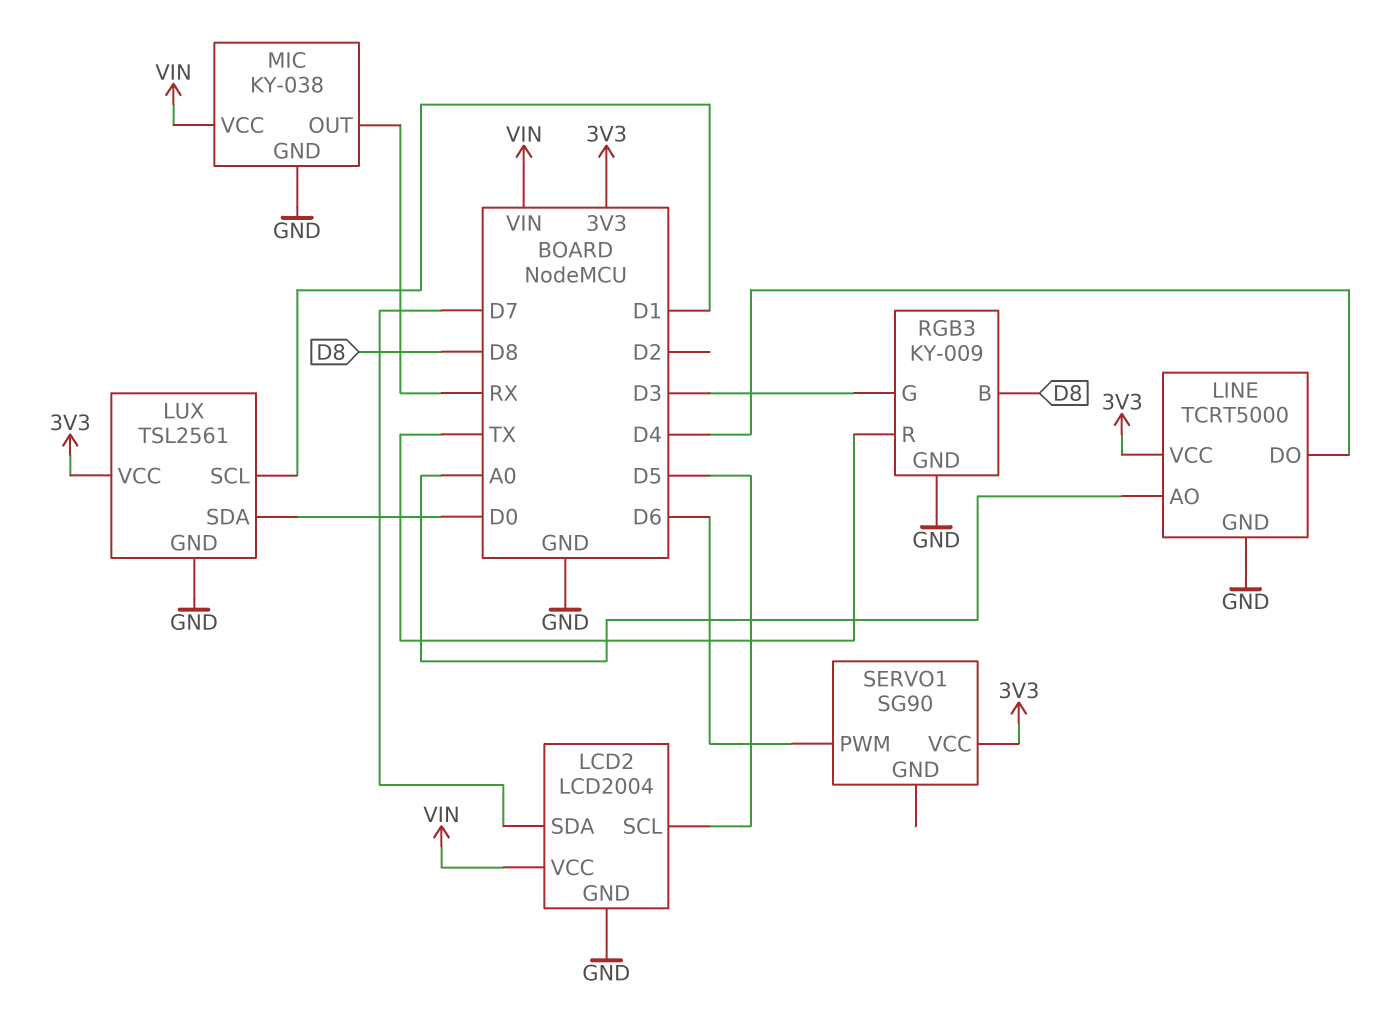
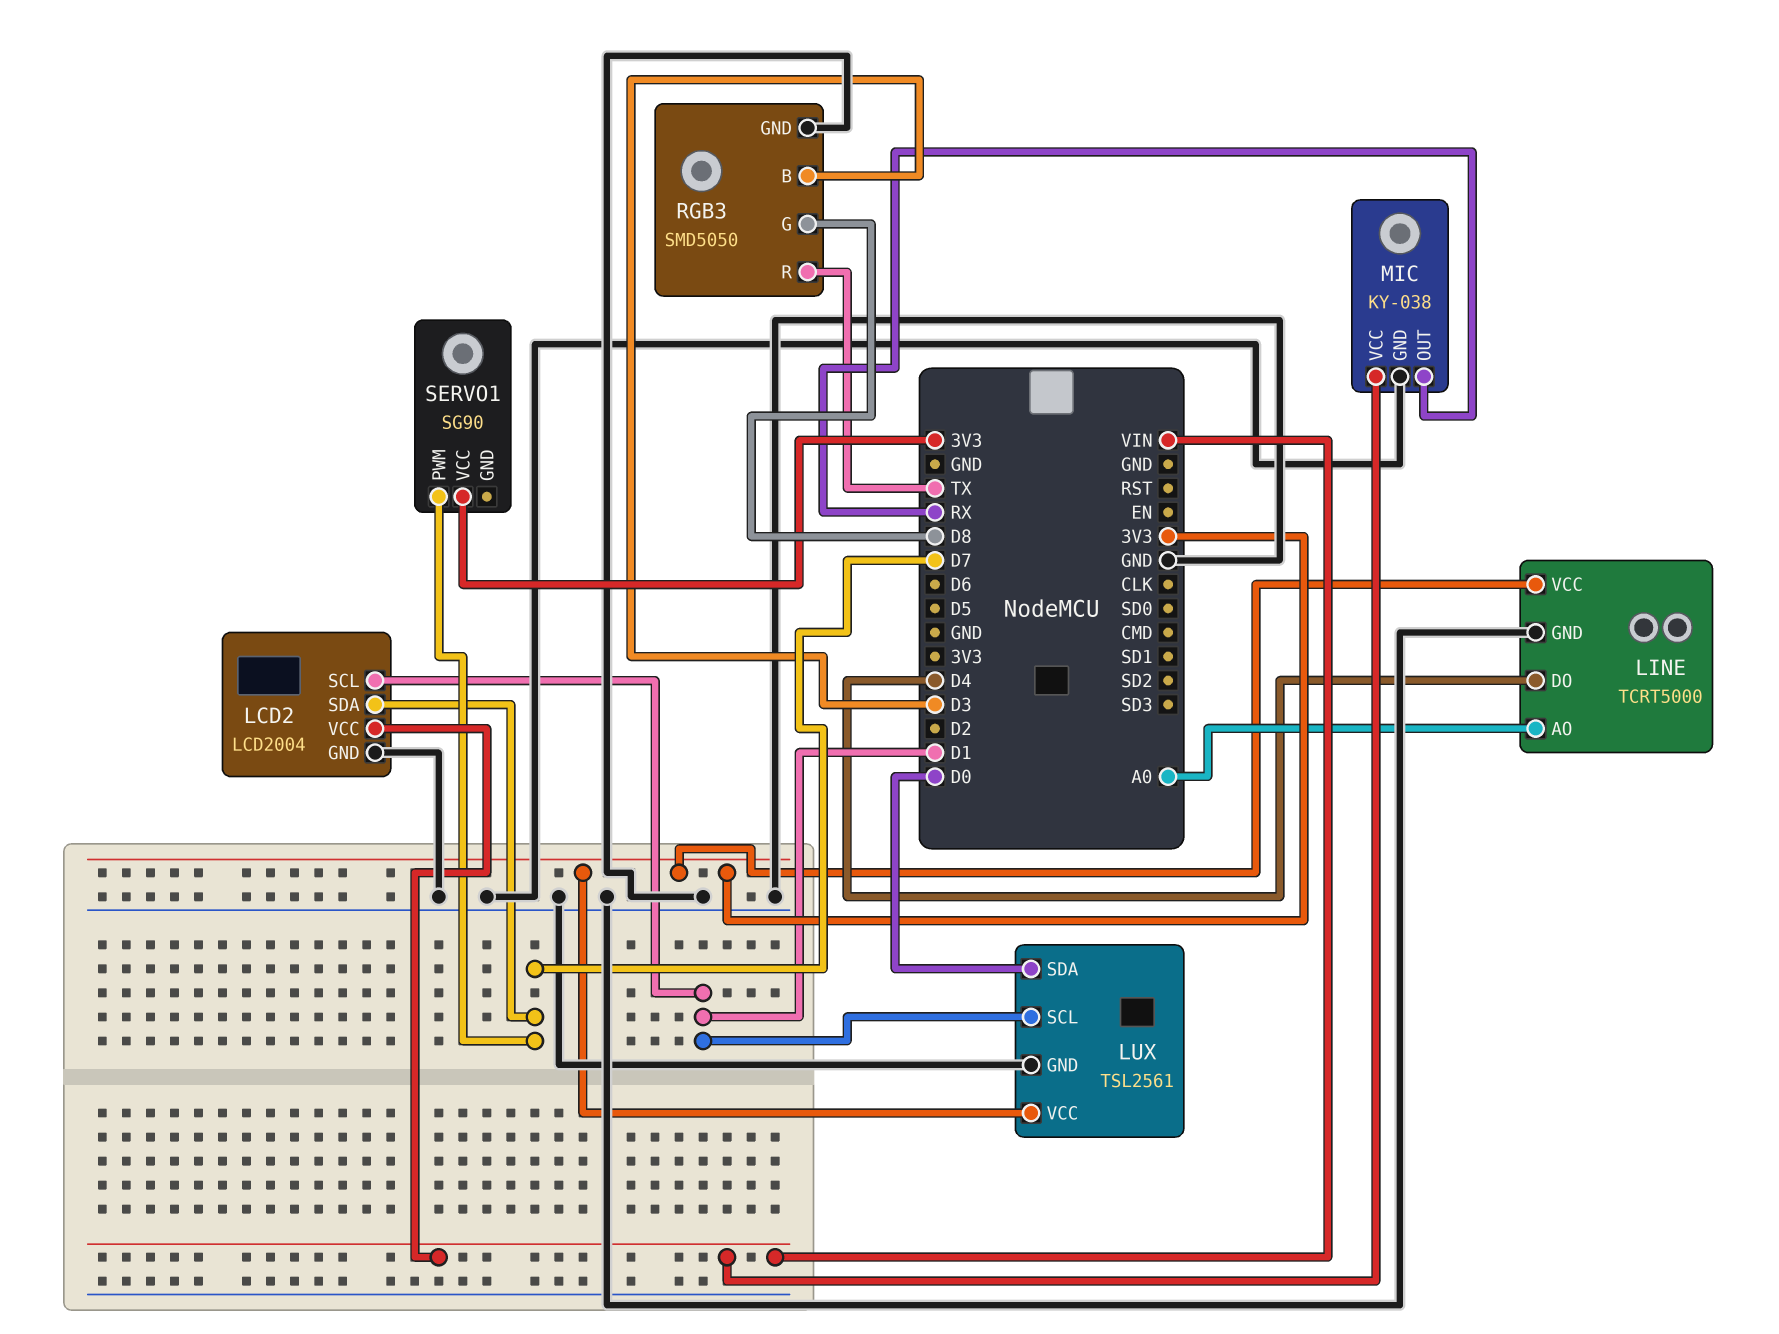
LCD2 pin SCL: D5 -> D1
RGB3: KY-009 -> SMD5050
RGB3 pin B: D8 -> D3
RGB3 pin G: D3 -> D8
SERVO1 pin PWM: D6 -> D7

